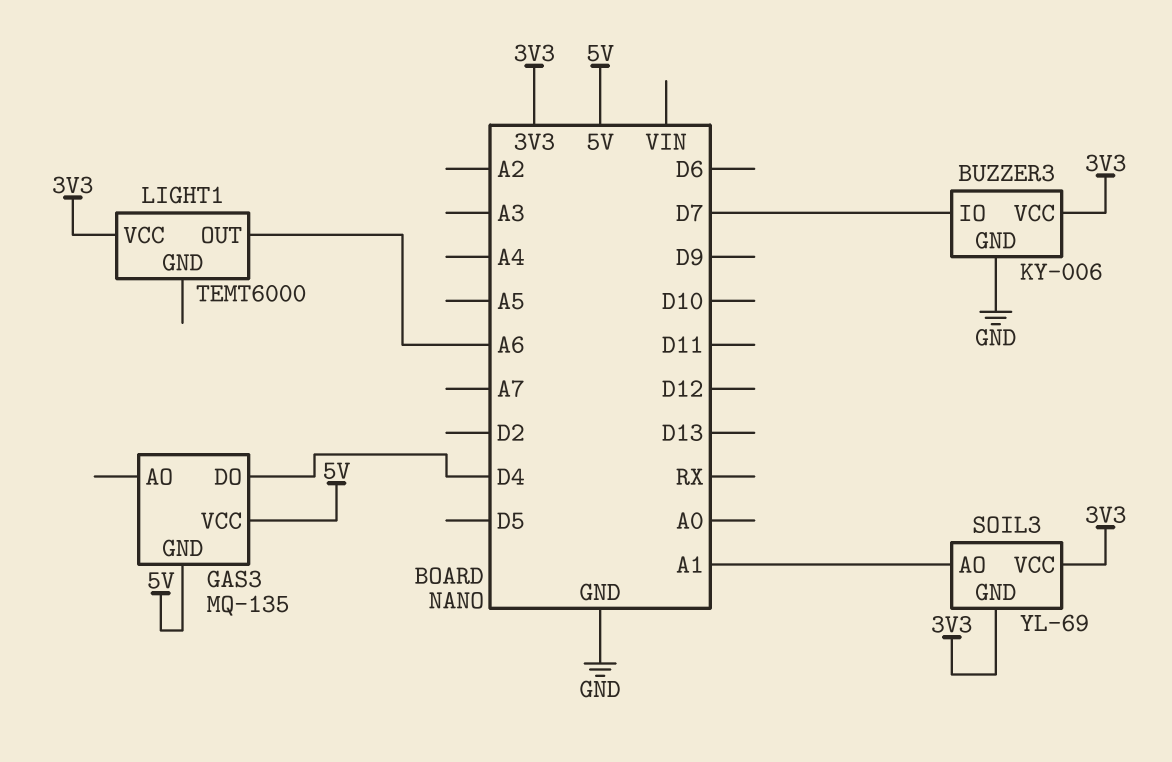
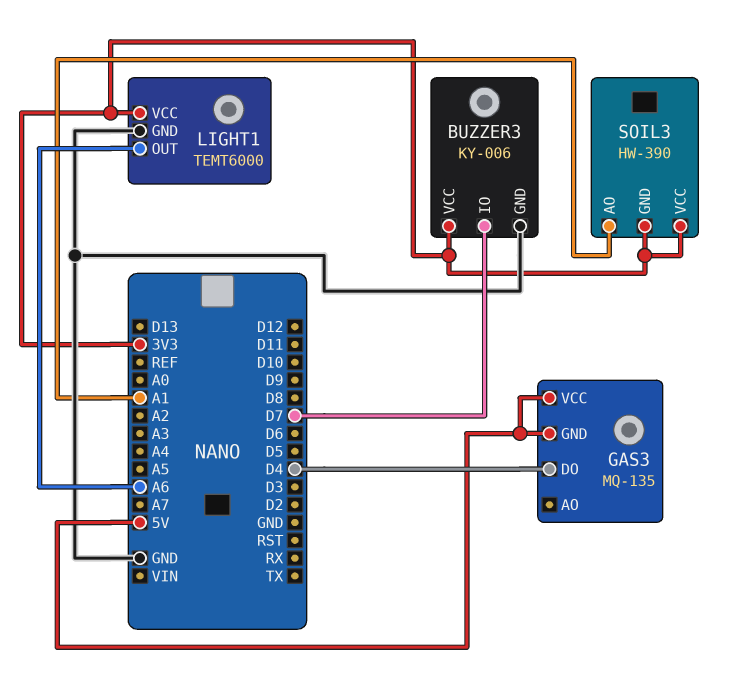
LIGHT1 pin GND: none -> GND
SOIL3: YL-69 -> HW-390

